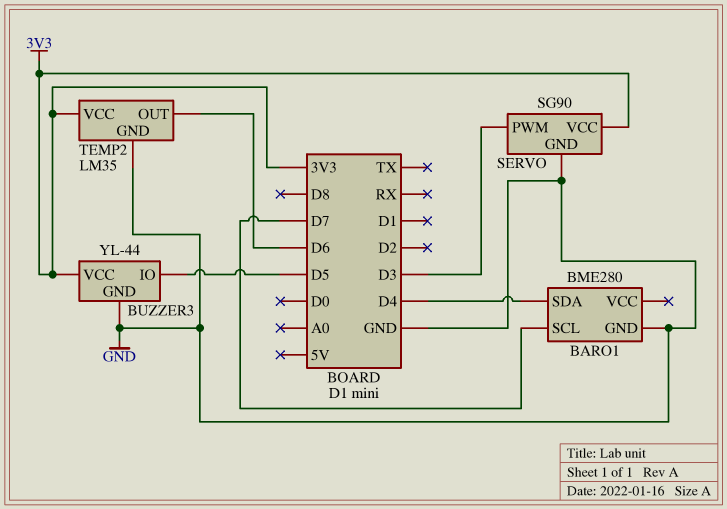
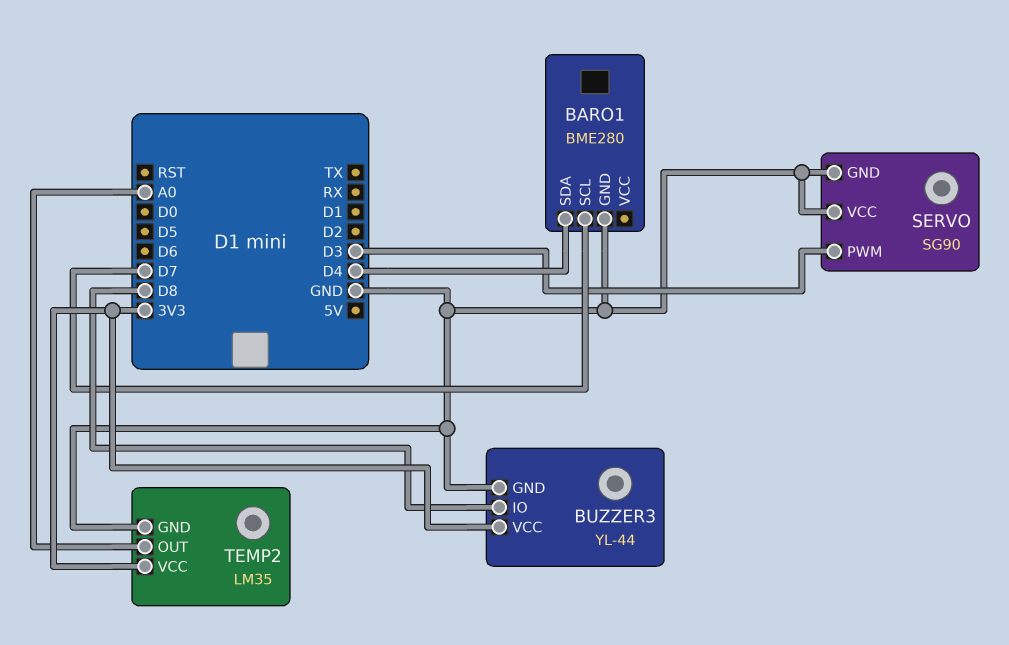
BUZZER3 pin IO: D5 -> D8
SERVO pin VCC: 3V3 -> GND
TEMP2 pin OUT: D6 -> A0

